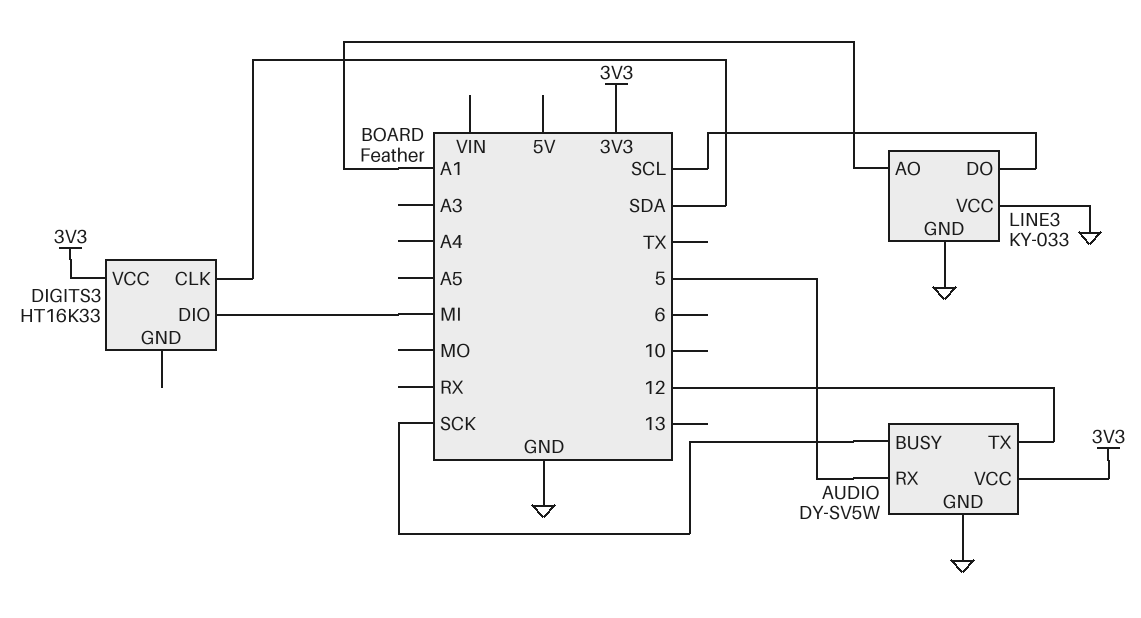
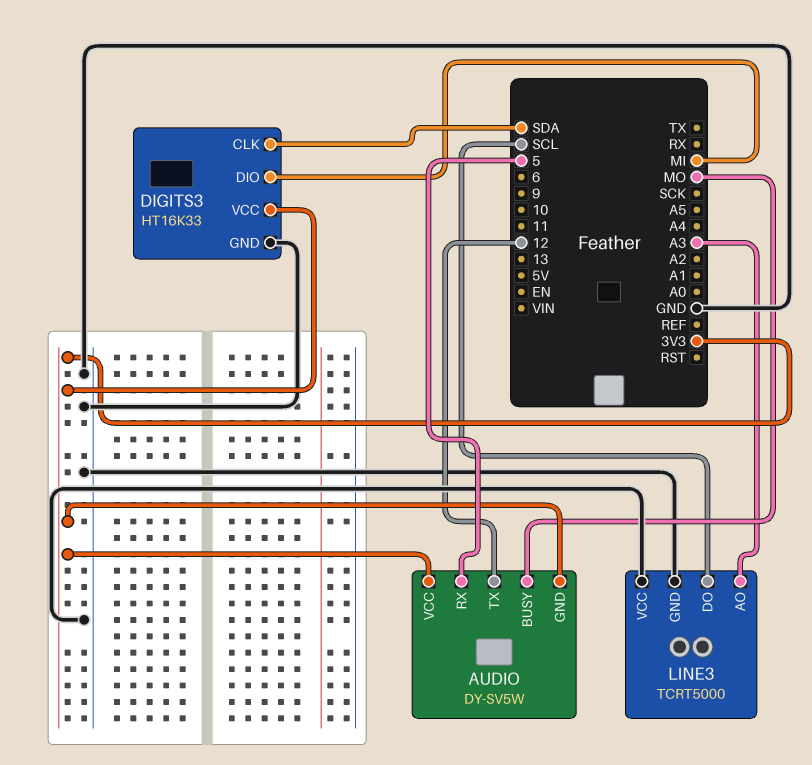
AUDIO pin BUSY: SCK -> MO
AUDIO pin GND: GND -> 3V3
DIGITS3 pin GND: none -> GND
LINE3: KY-033 -> TCRT5000
LINE3 pin AO: A1 -> A3

